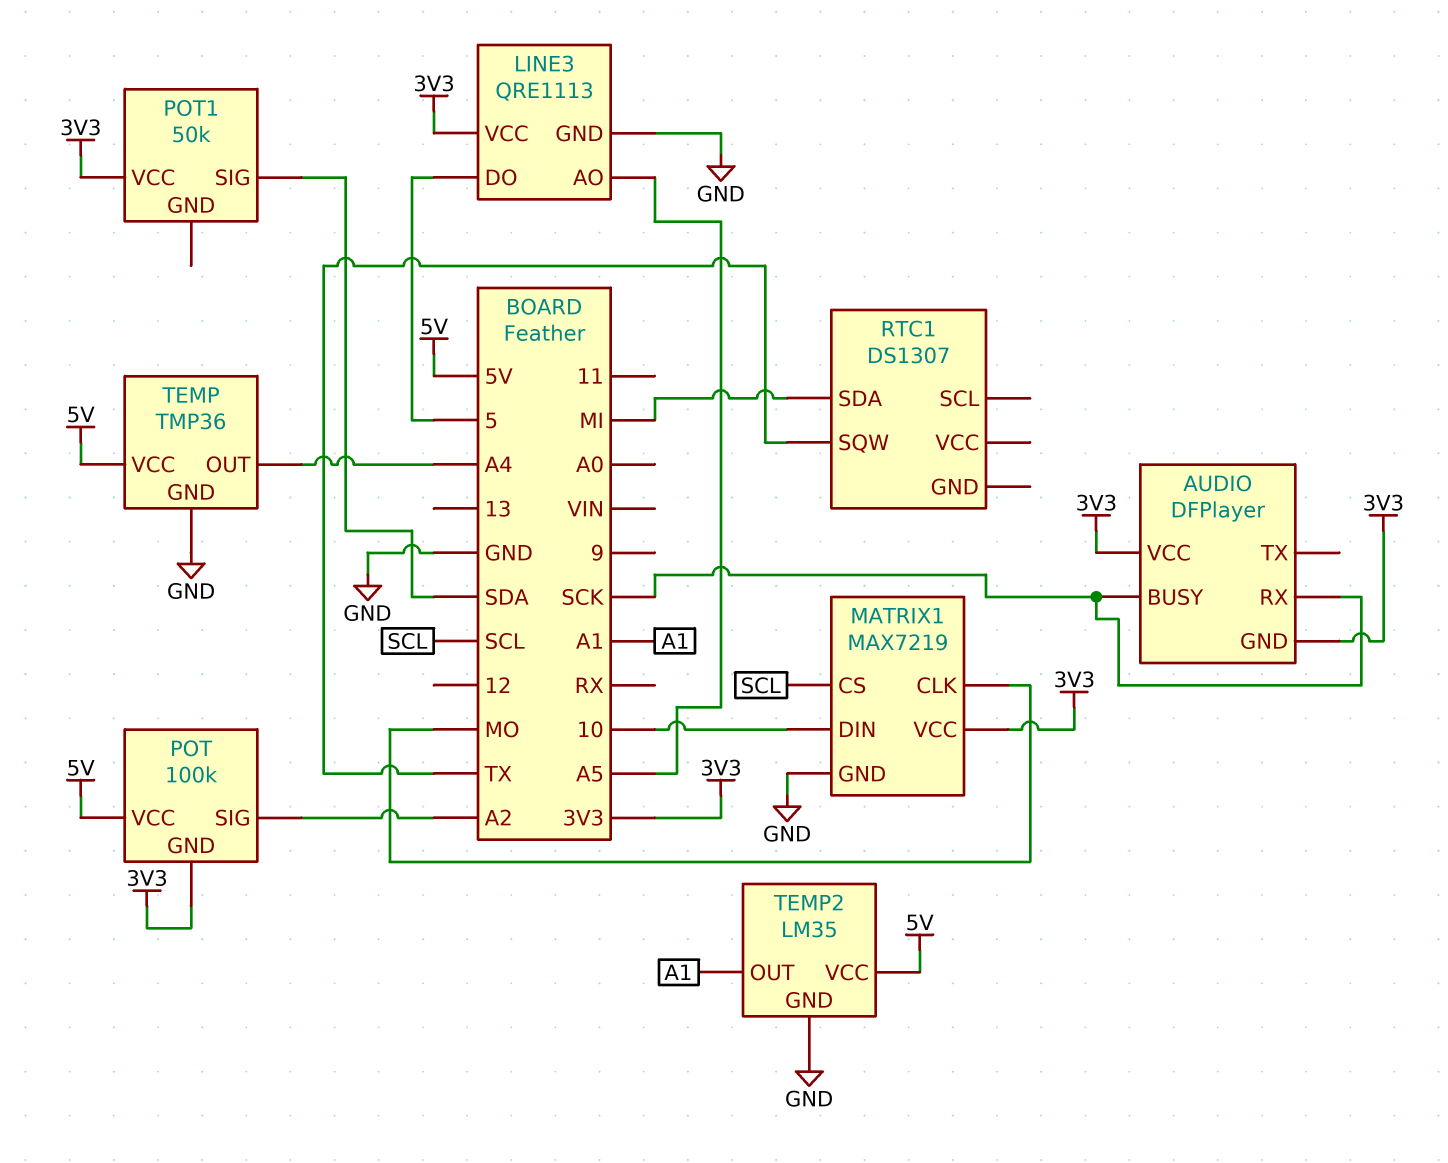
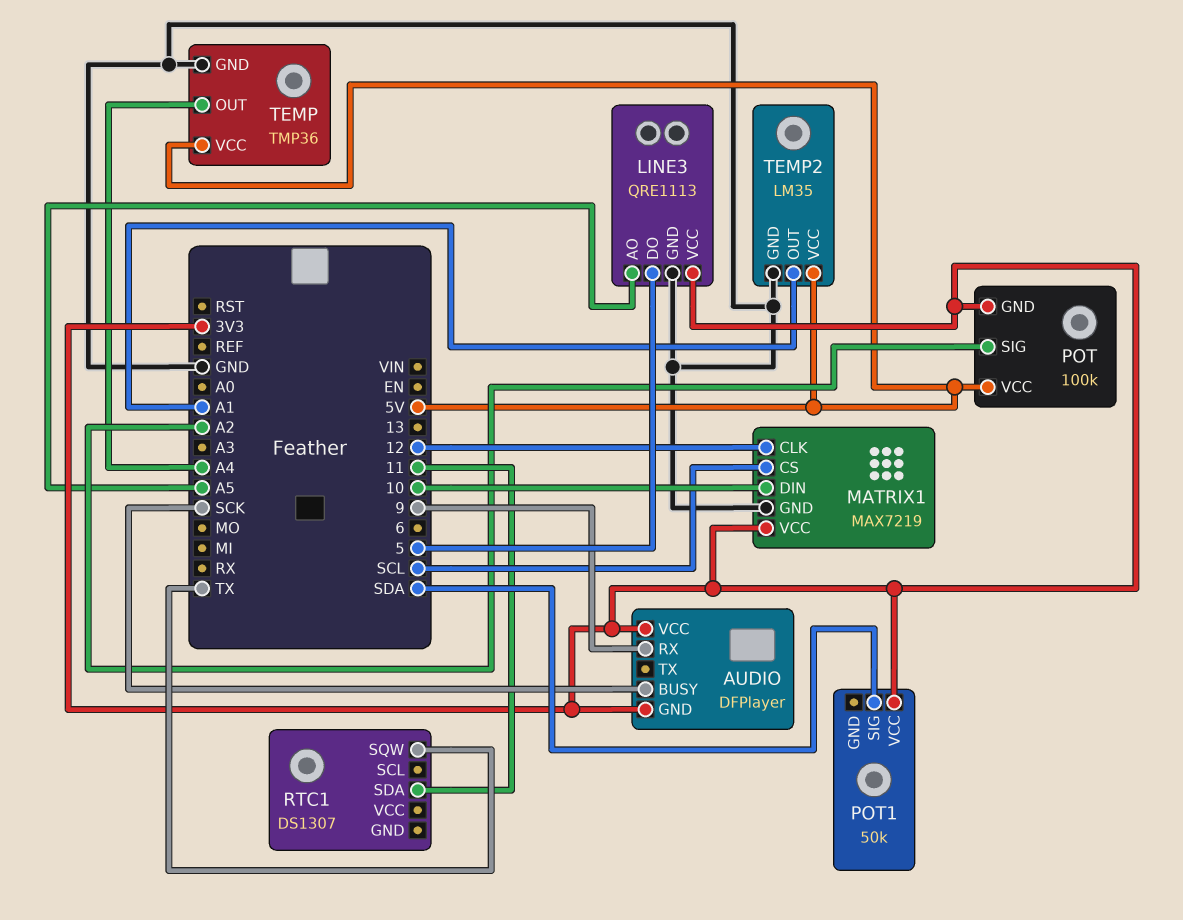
AUDIO pin RX: SCK -> 9
MATRIX1 pin CLK: MO -> 12
RTC1 pin SDA: MI -> 11

